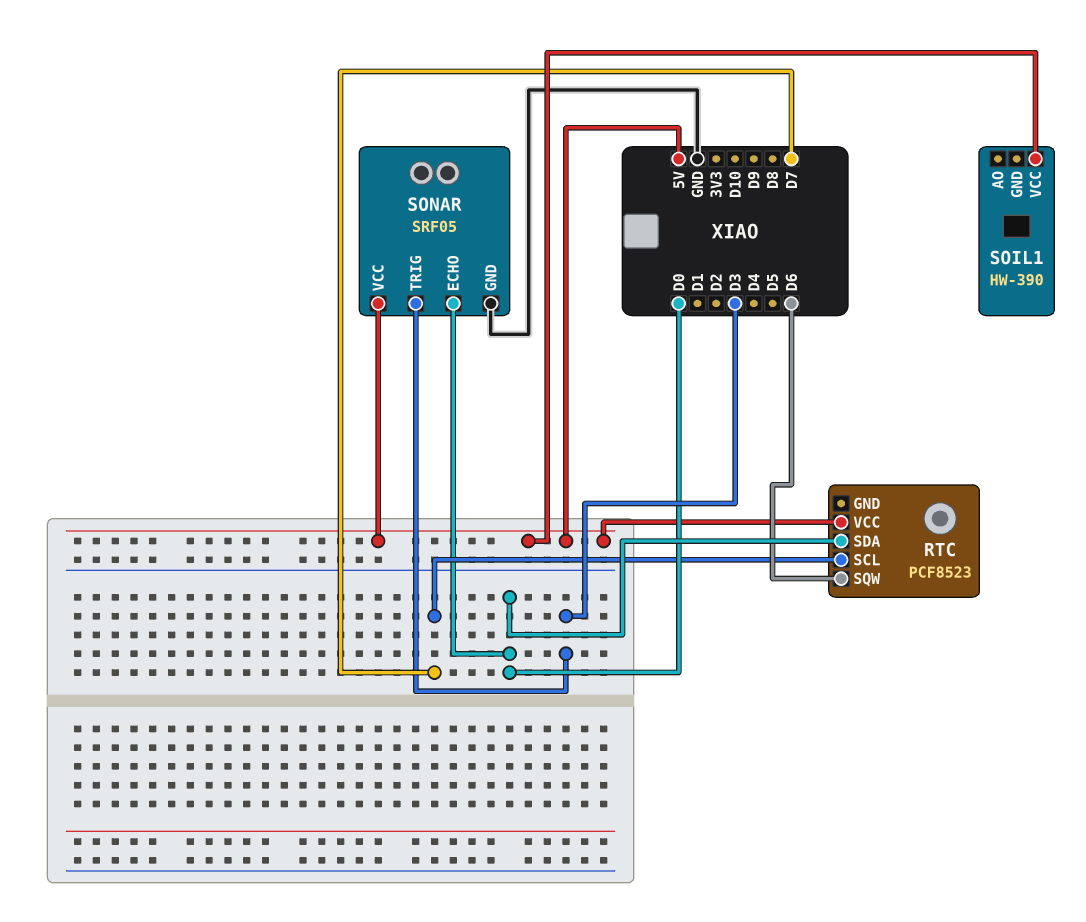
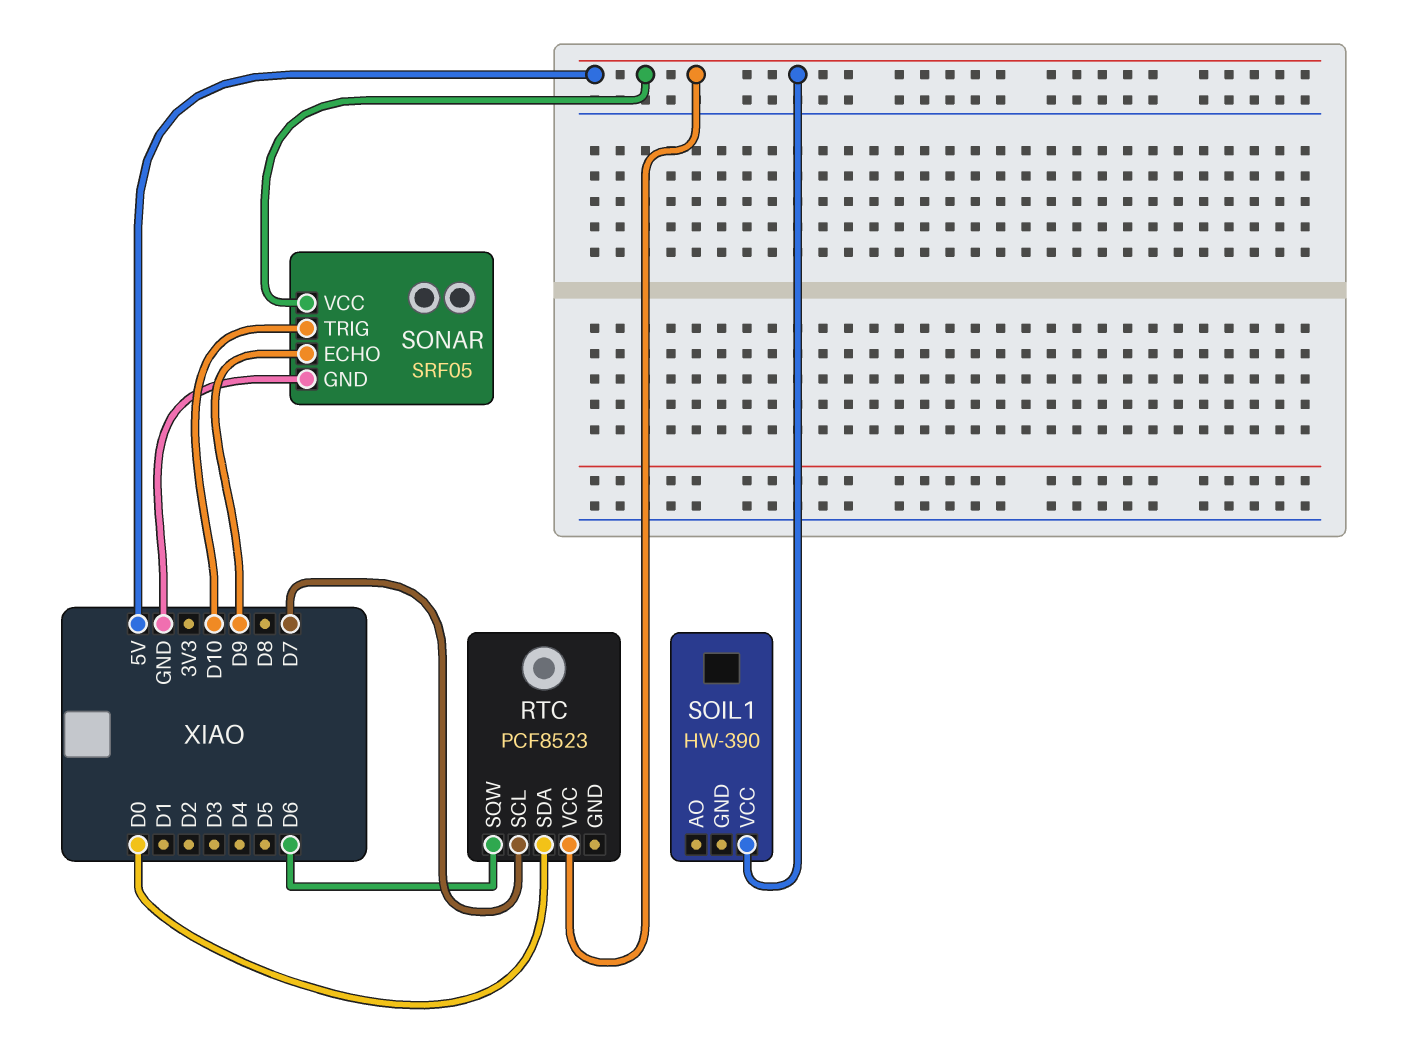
SONAR pin ECHO: D0 -> D9
SONAR pin TRIG: D3 -> D10

